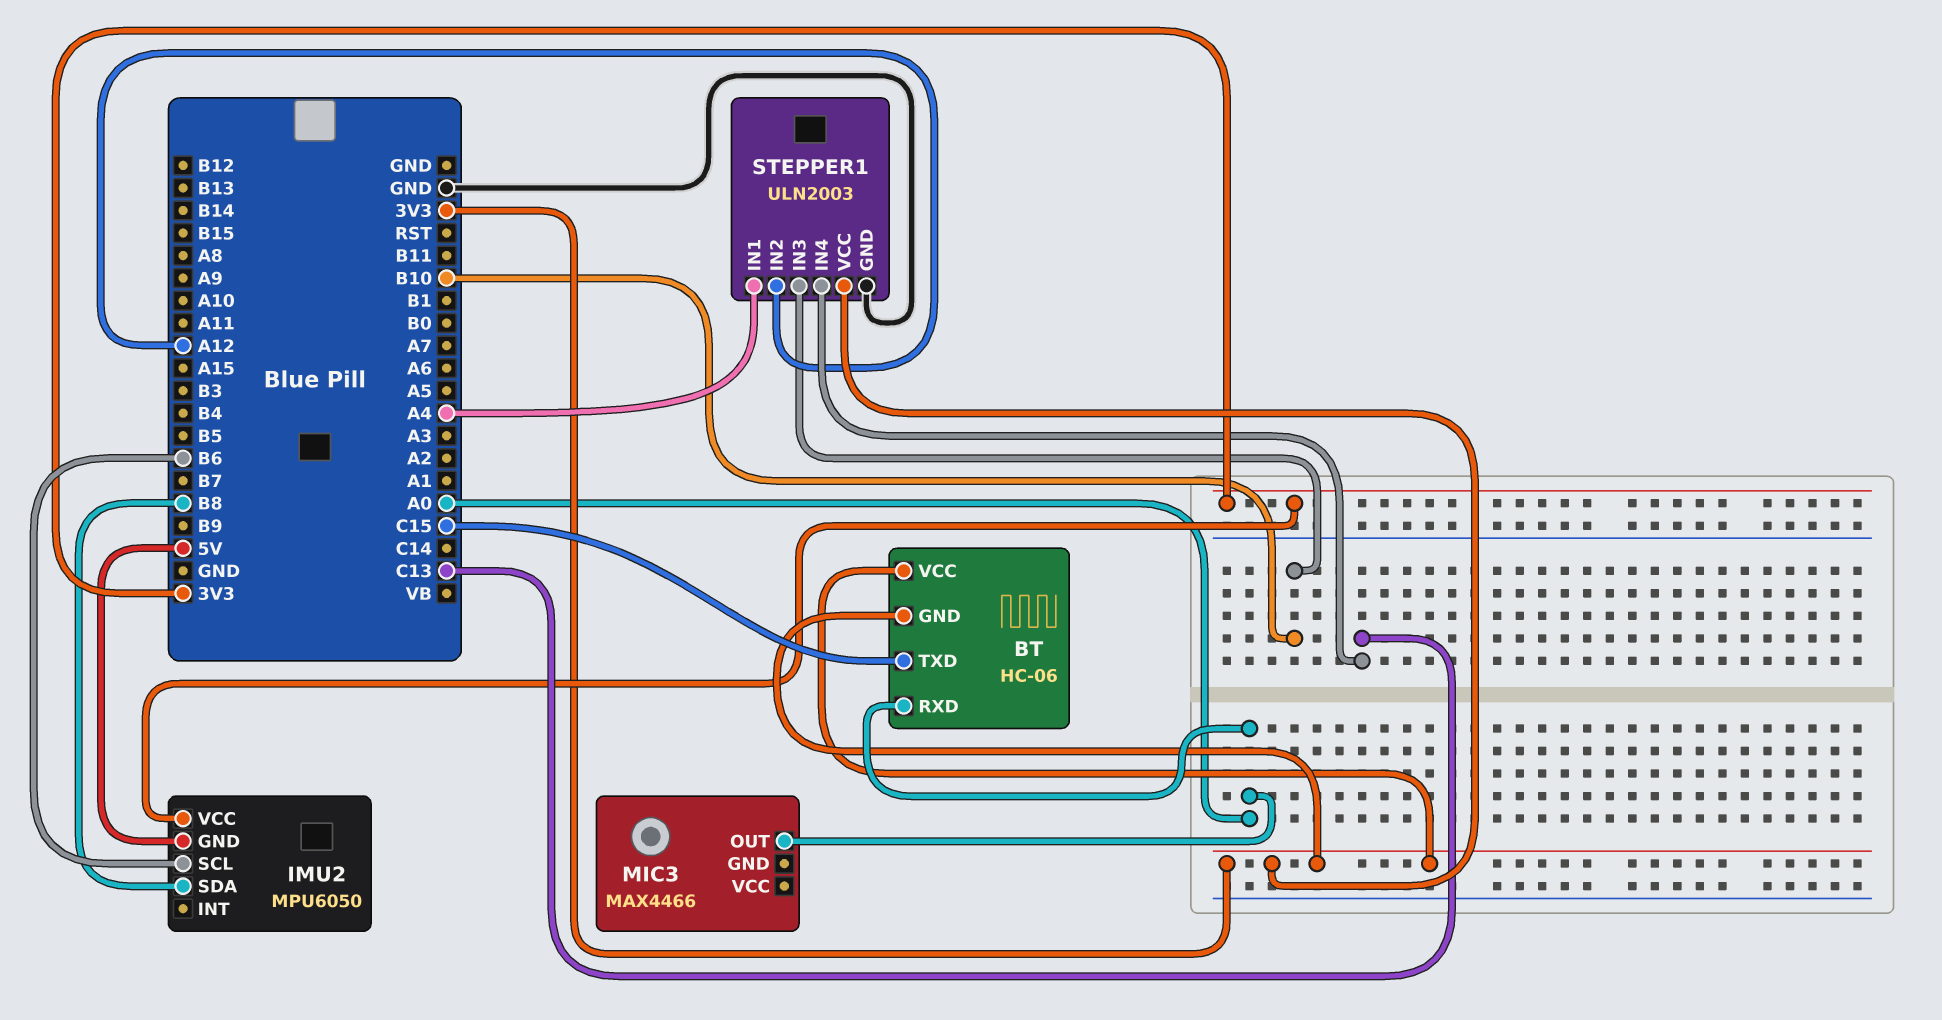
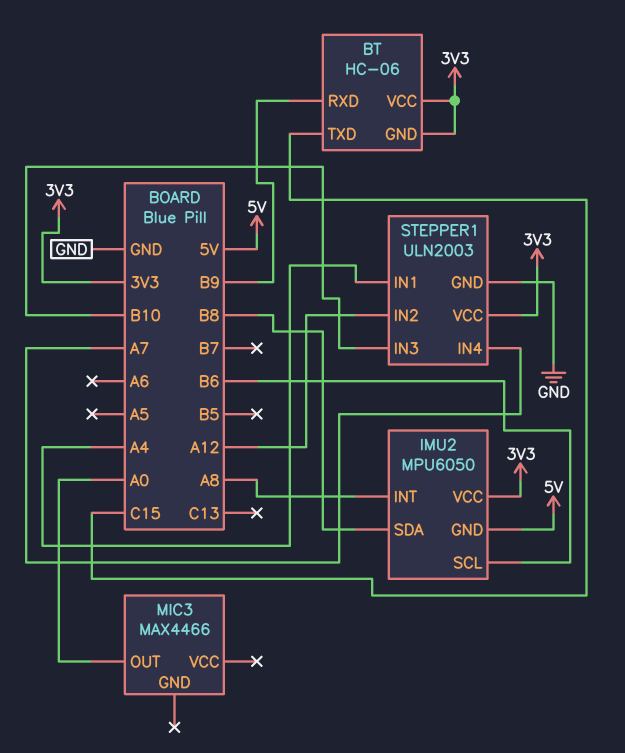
BT pin RXD: A0 -> B9
IMU2 pin INT: none -> A8
STEPPER1 pin IN4: C13 -> A7

